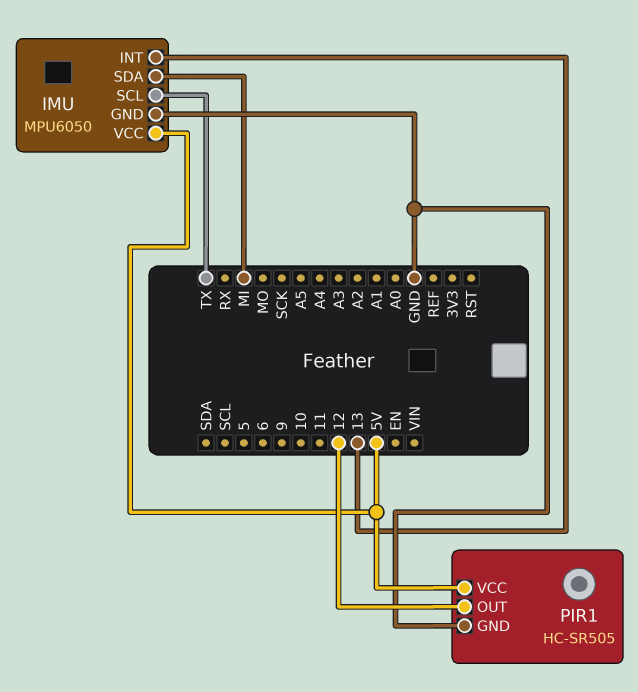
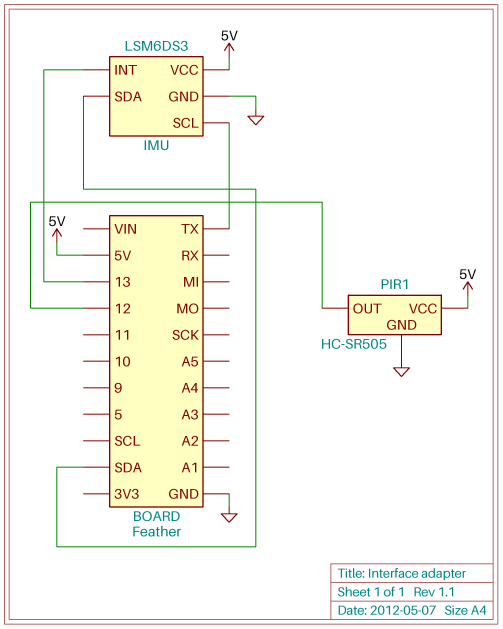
IMU: MPU6050 -> LSM6DS3
IMU pin SDA: MI -> SDA

